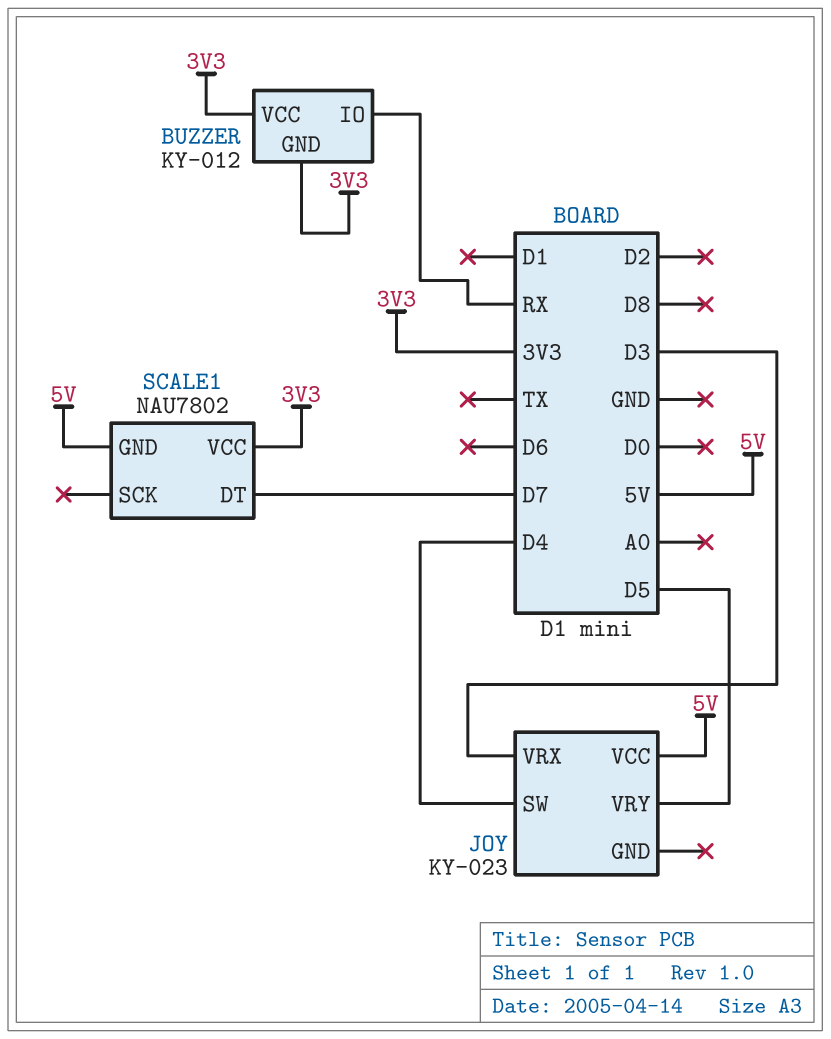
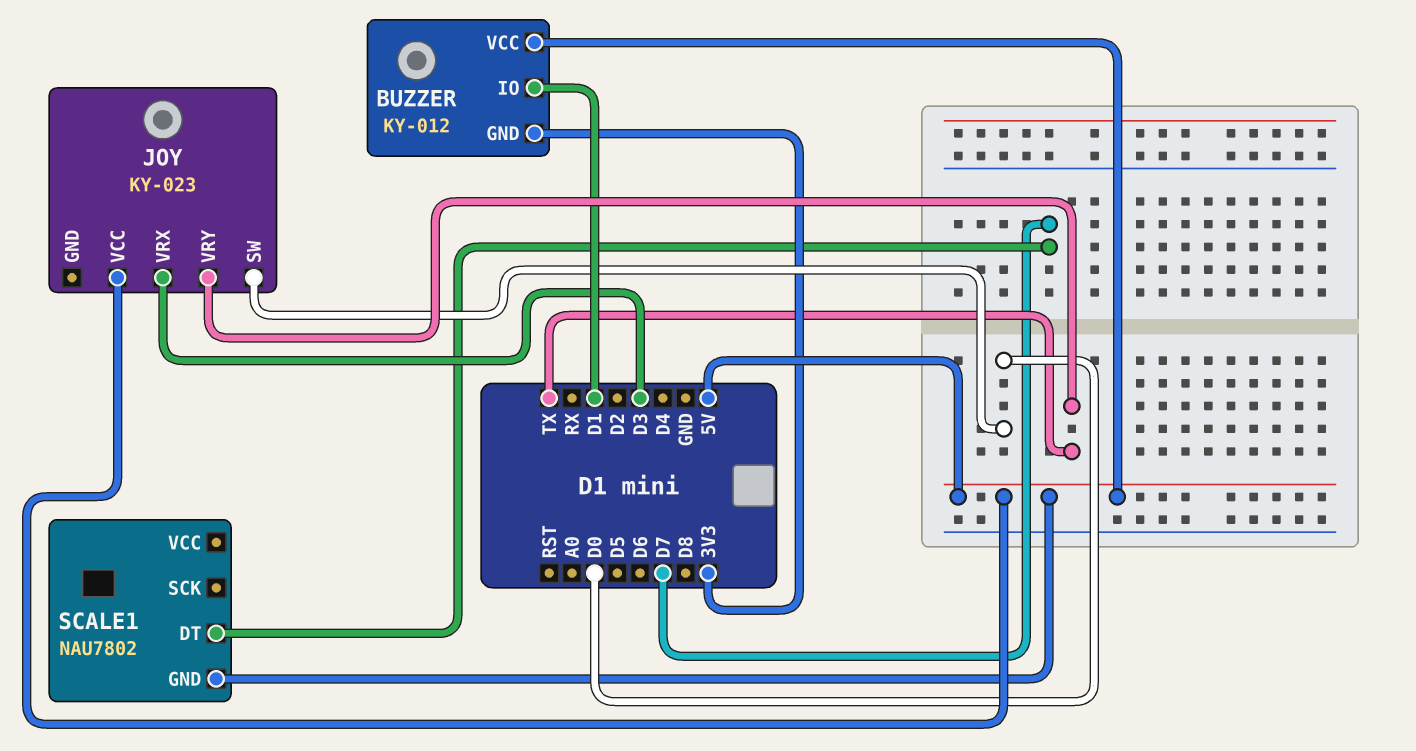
BUZZER pin IO: RX -> D1
BUZZER pin VCC: 3V3 -> 5V
JOY pin SW: D4 -> D0
JOY pin VRY: D5 -> TX
SCALE1 pin VCC: 3V3 -> none

